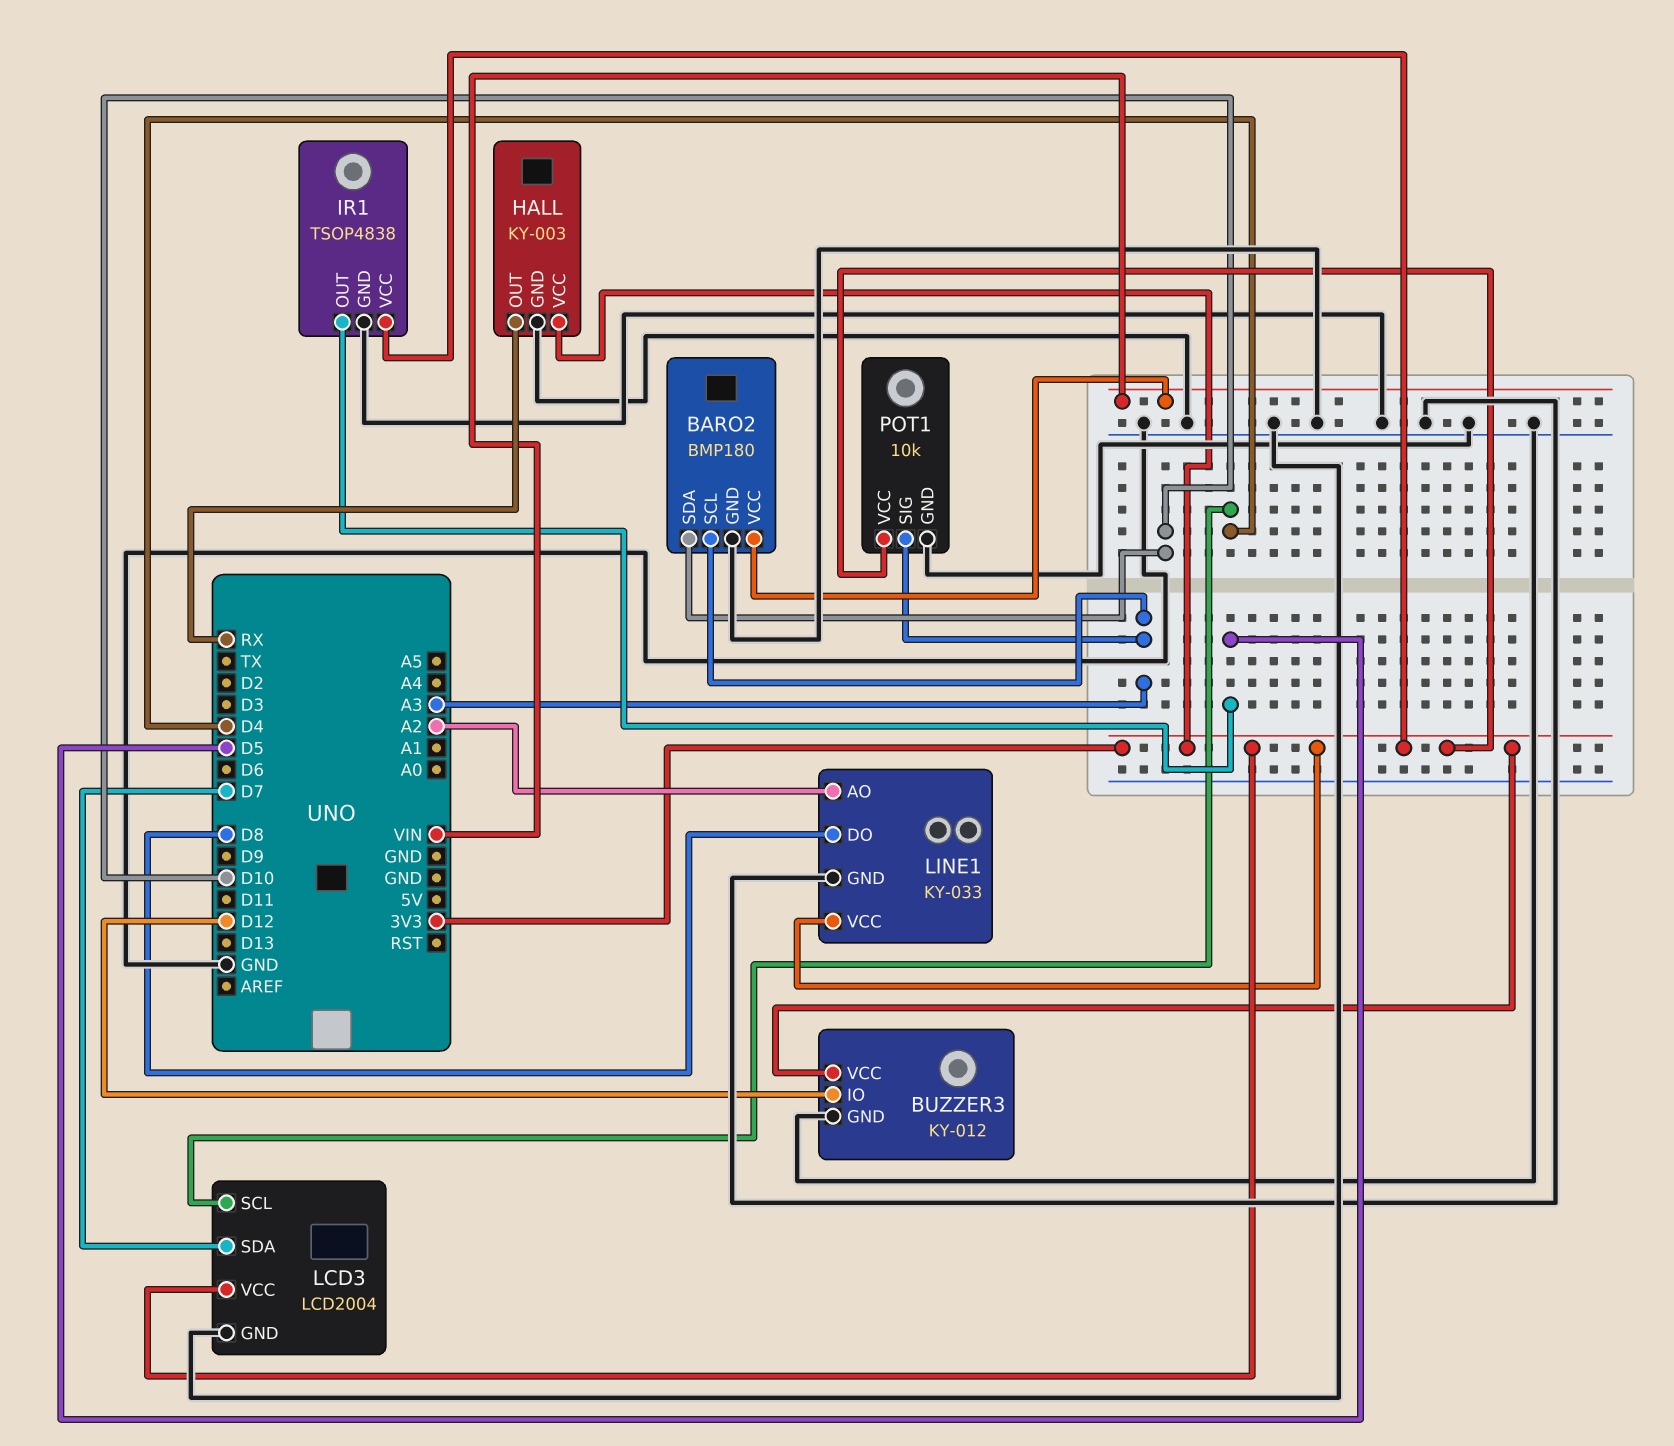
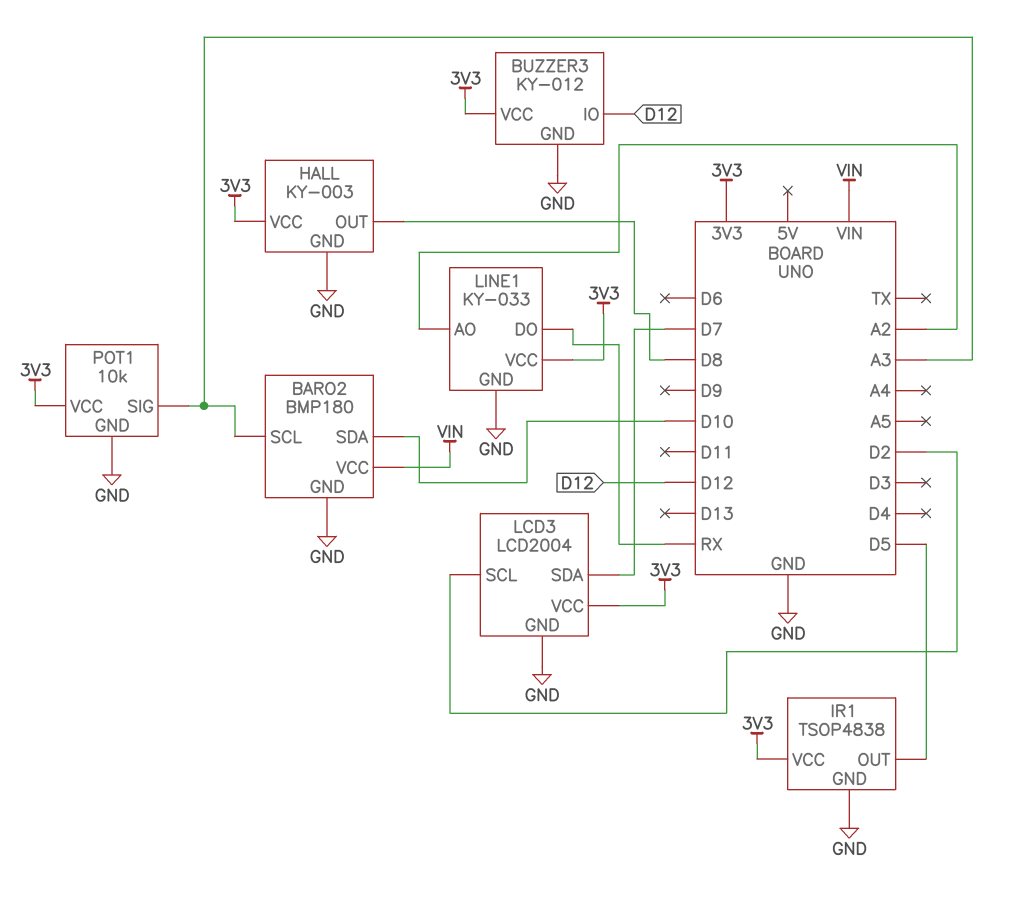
HALL pin OUT: RX -> D8
LCD3 pin SCL: D4 -> D2
LINE1 pin DO: D8 -> RX

